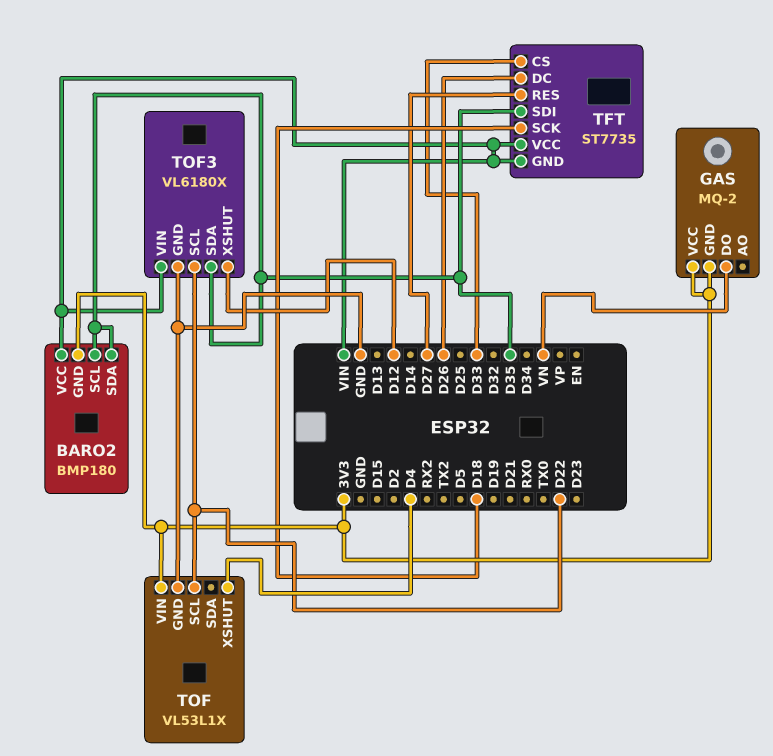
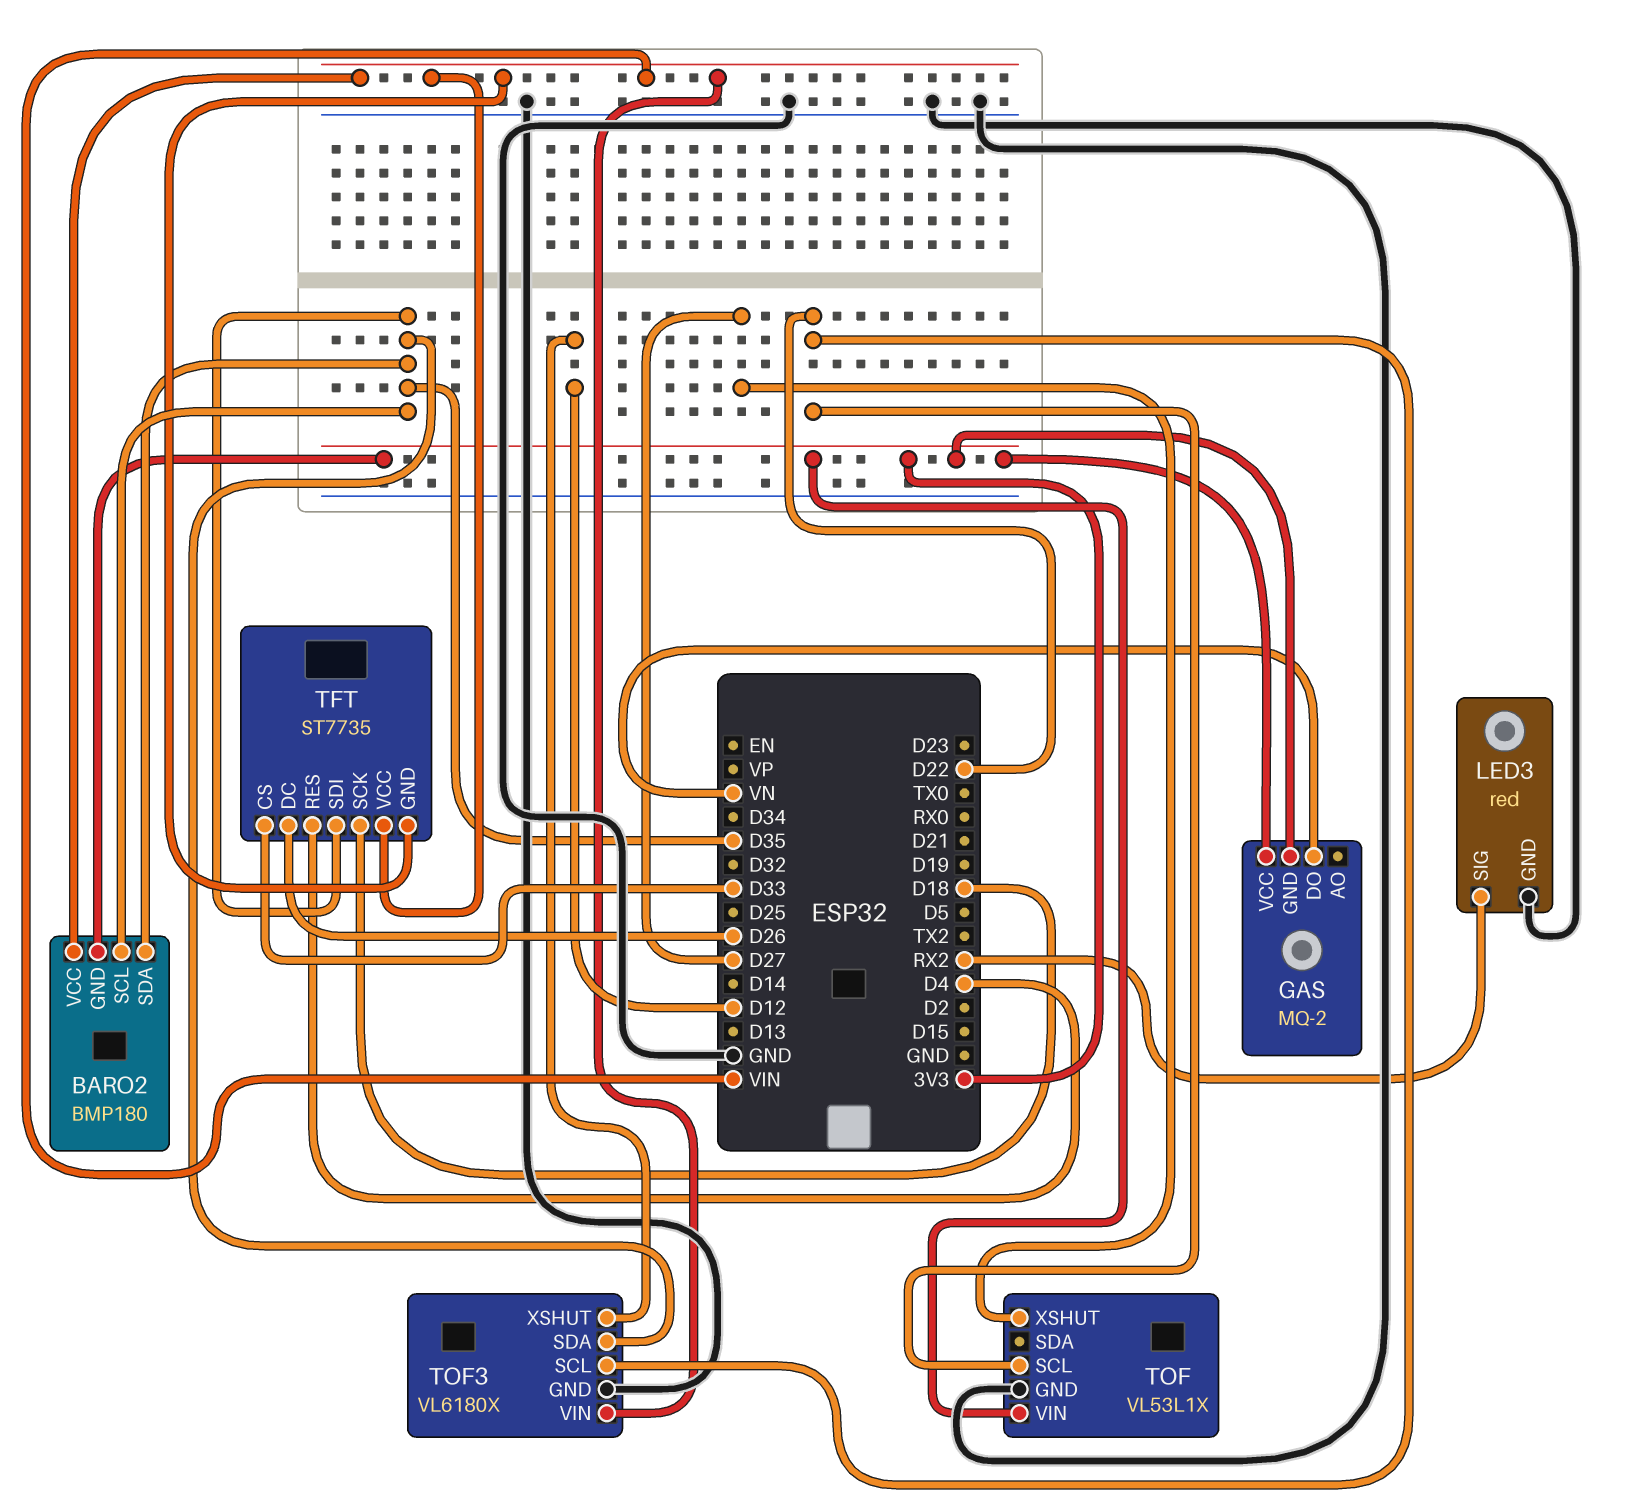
LED3: none -> red
LED3 pin GND: none -> GND
LED3 pin SIG: none -> RX2
TFT pin RES: D27 -> D4
TOF pin XSHUT: D4 -> D27

